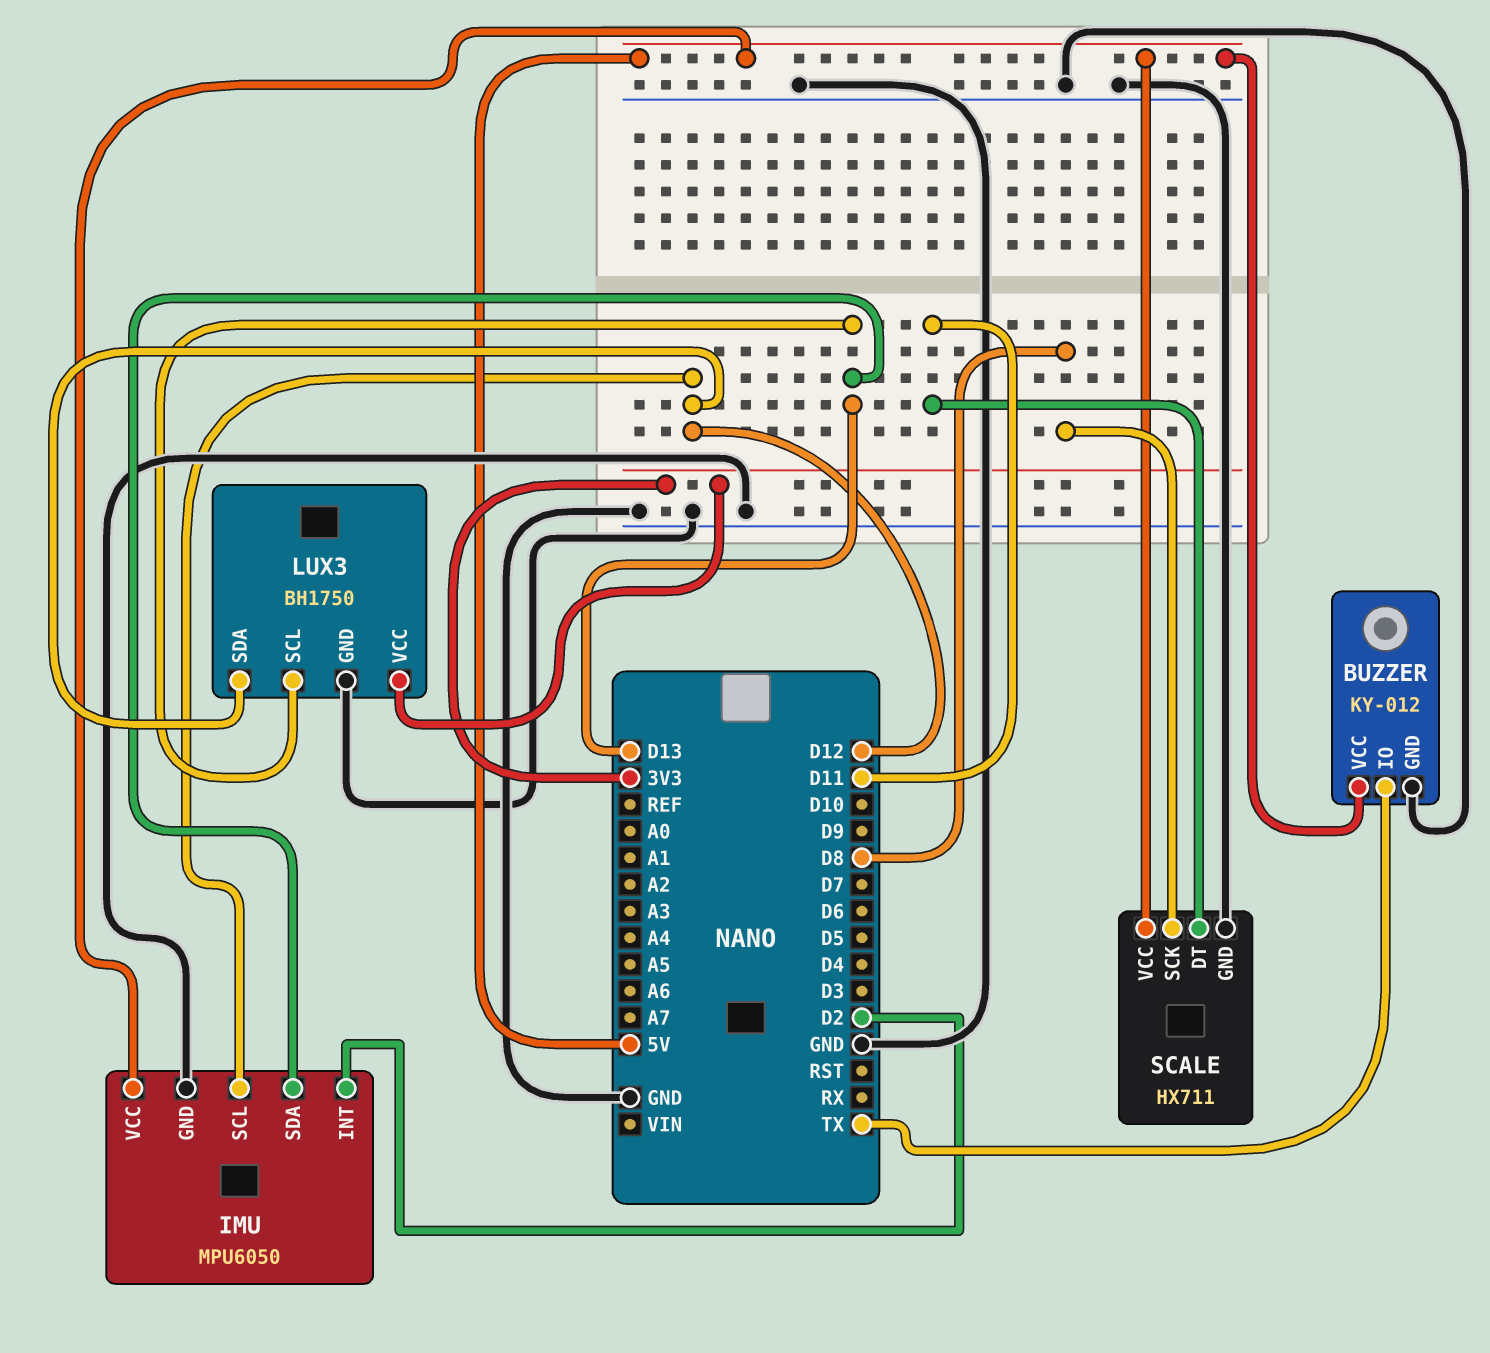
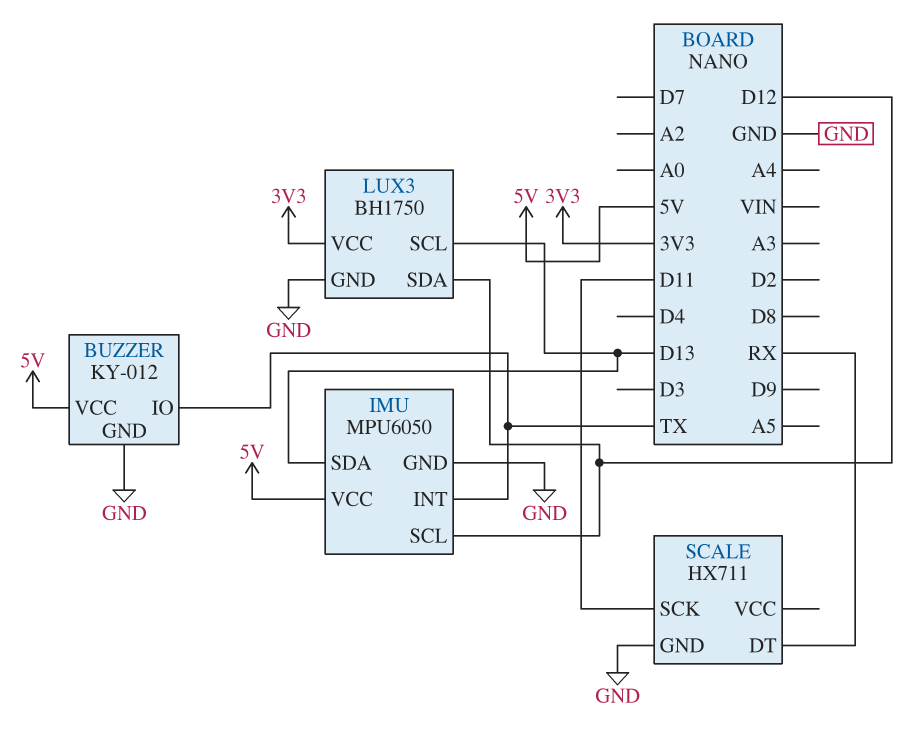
IMU pin INT: D2 -> TX
SCALE pin DT: D11 -> RX
SCALE pin SCK: D8 -> D11
SCALE pin VCC: 5V -> none

